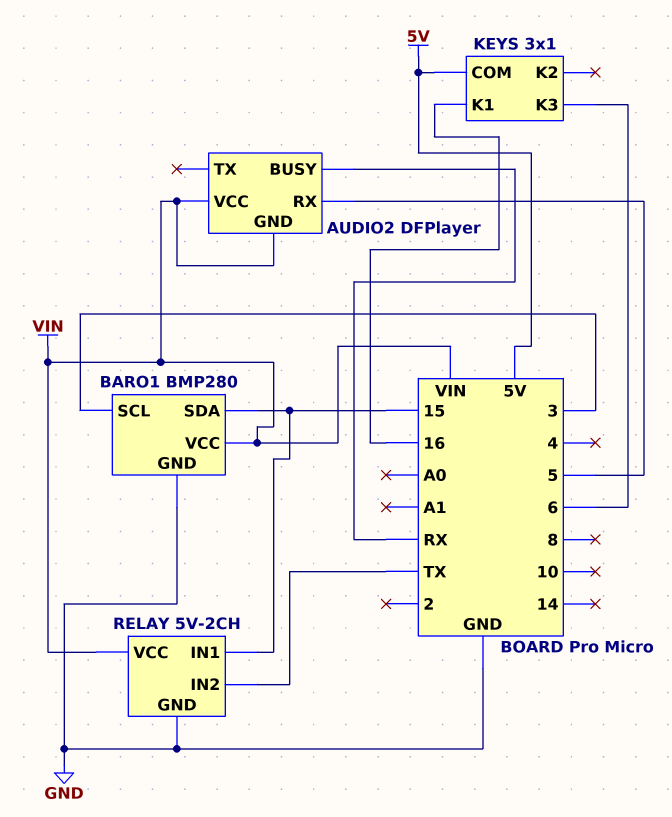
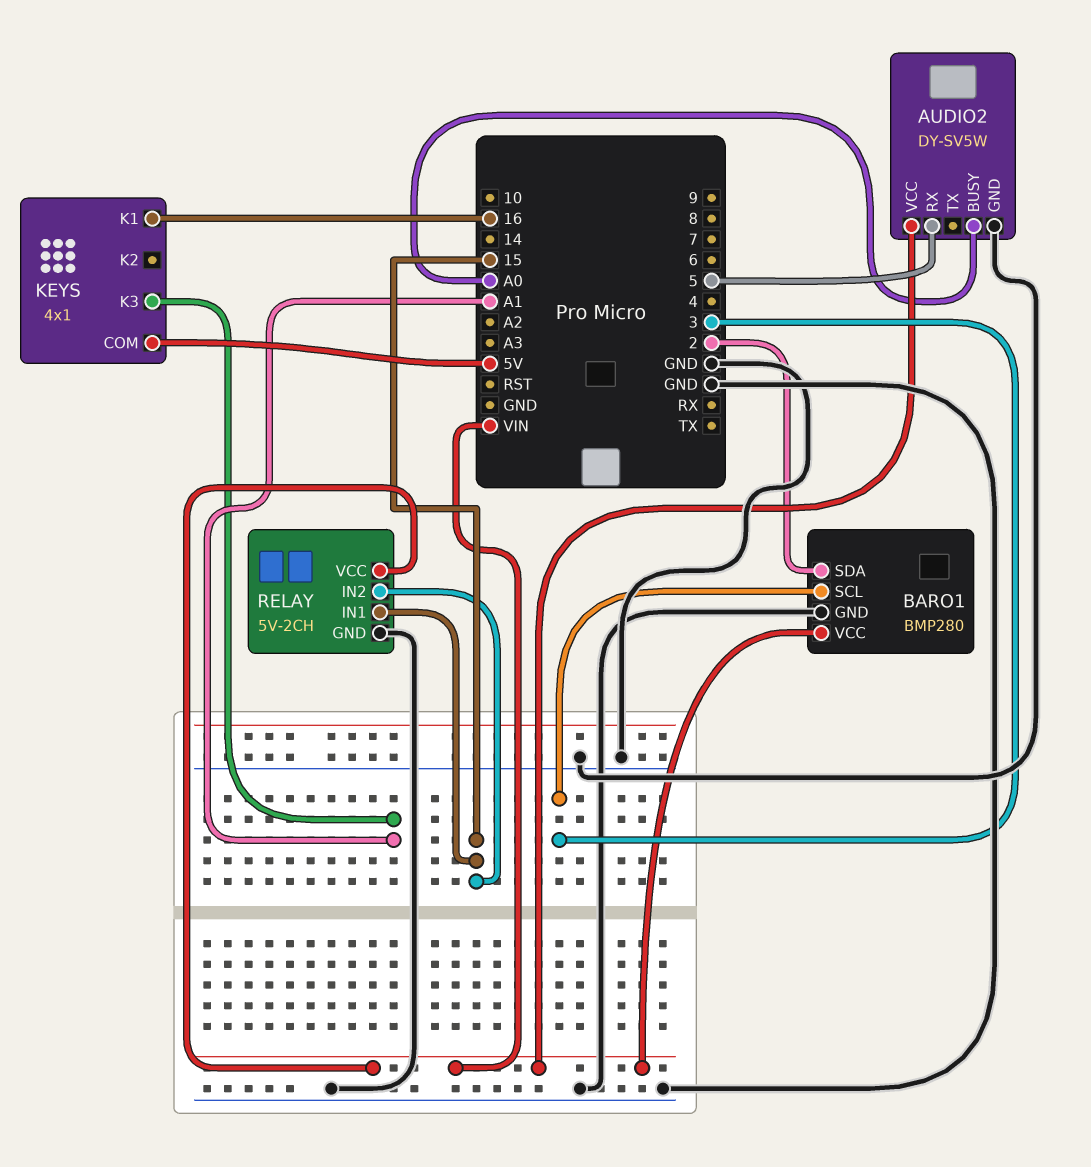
AUDIO2: DFPlayer -> DY-SV5W
AUDIO2 pin BUSY: RX -> A0
AUDIO2 pin GND: VIN -> GND
BARO1 pin SDA: 15 -> 2
KEYS: 3x1 -> 4x1
KEYS pin K3: 6 -> A1
RELAY pin IN2: TX -> 15

